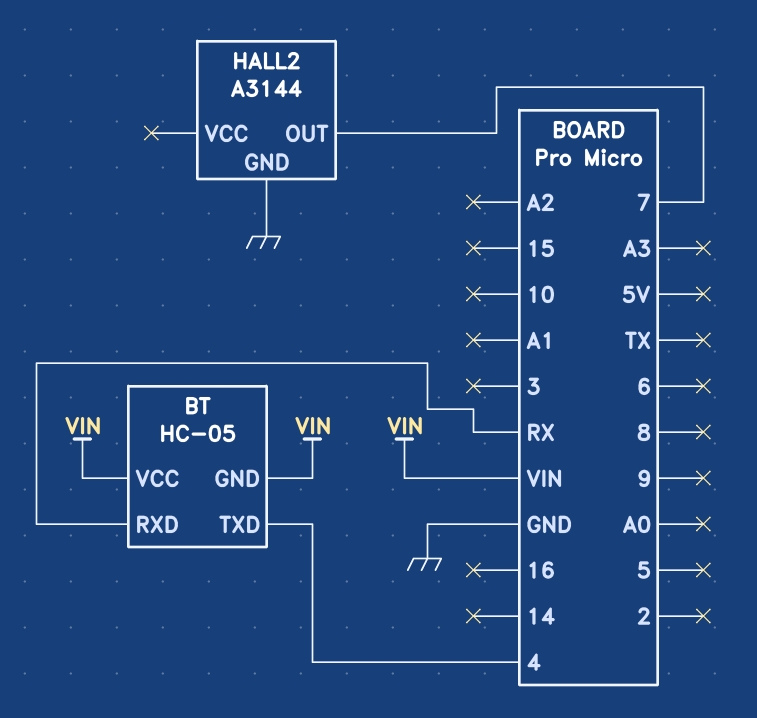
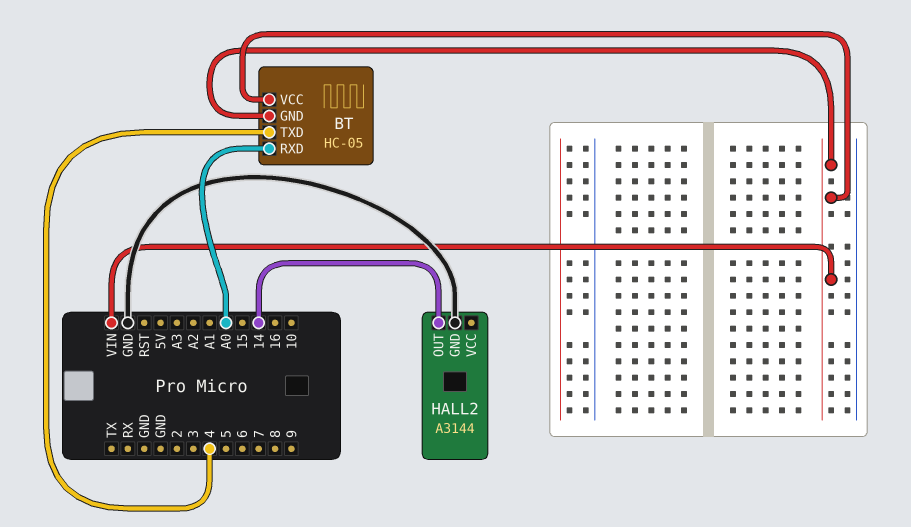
BT pin RXD: RX -> A0
HALL2 pin OUT: 7 -> 14

